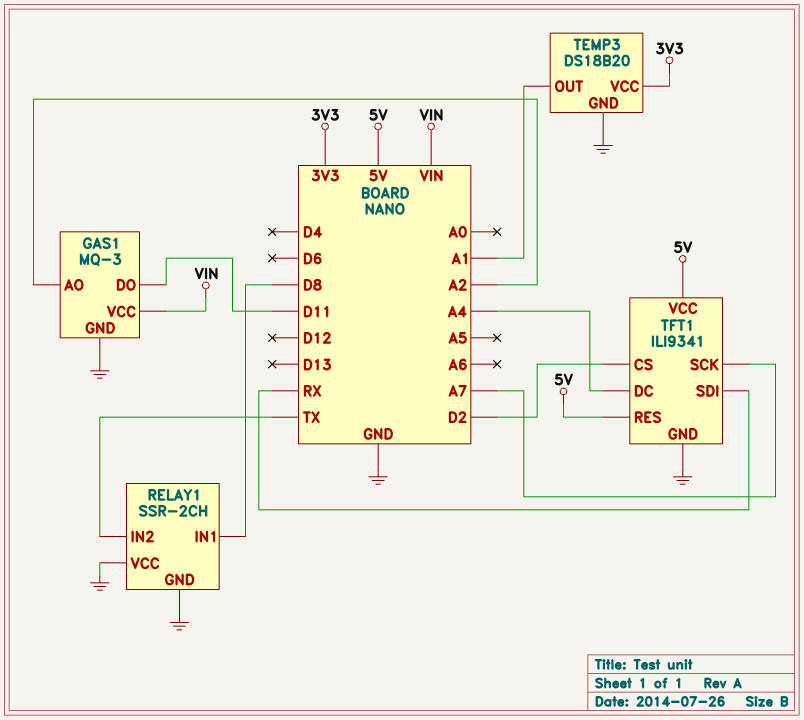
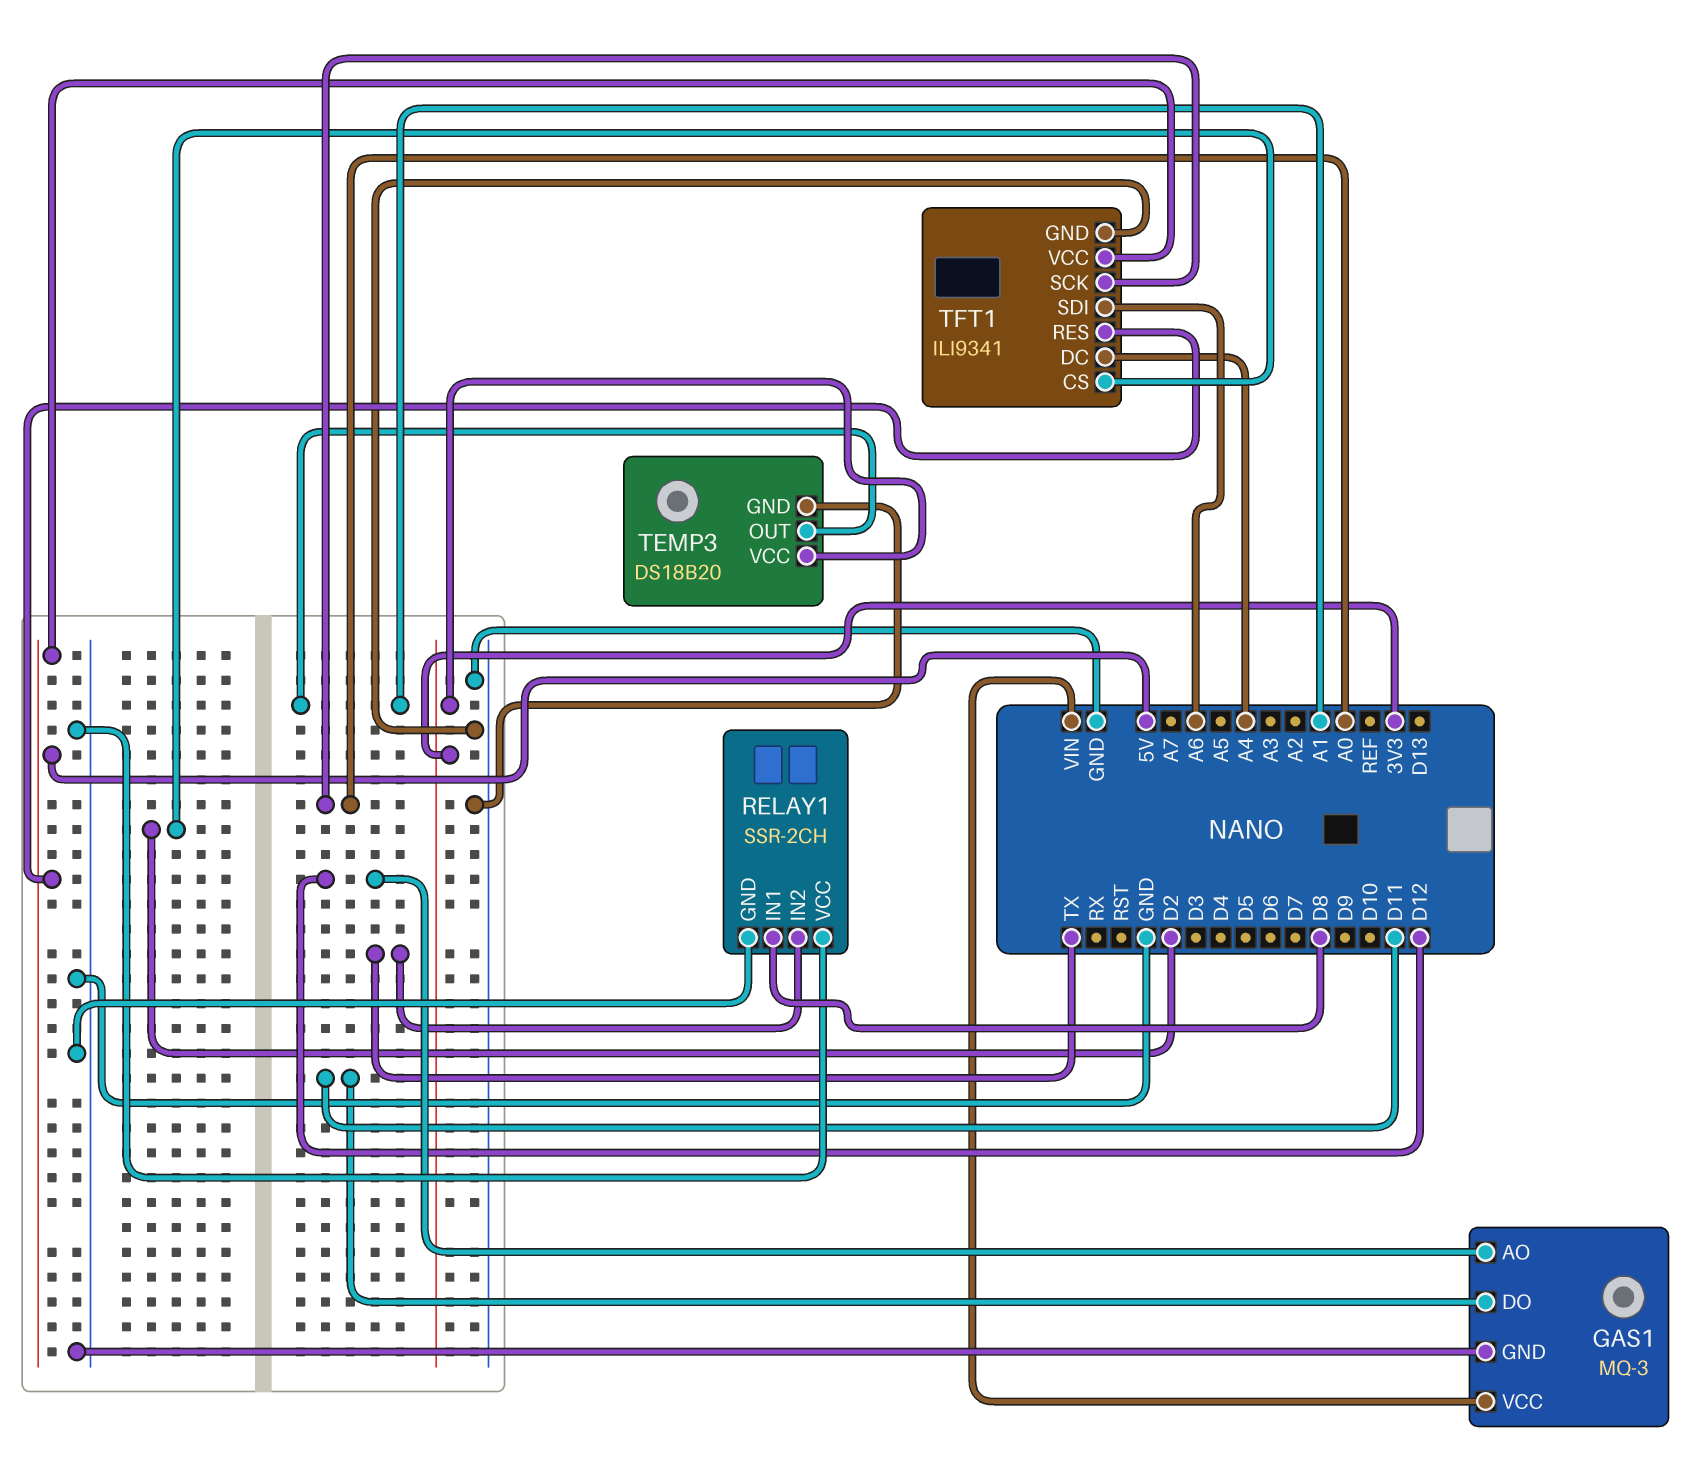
GAS1 pin AO: A2 -> D12
TFT1 pin SCK: A7 -> A0
TFT1 pin SDI: RX -> A6

